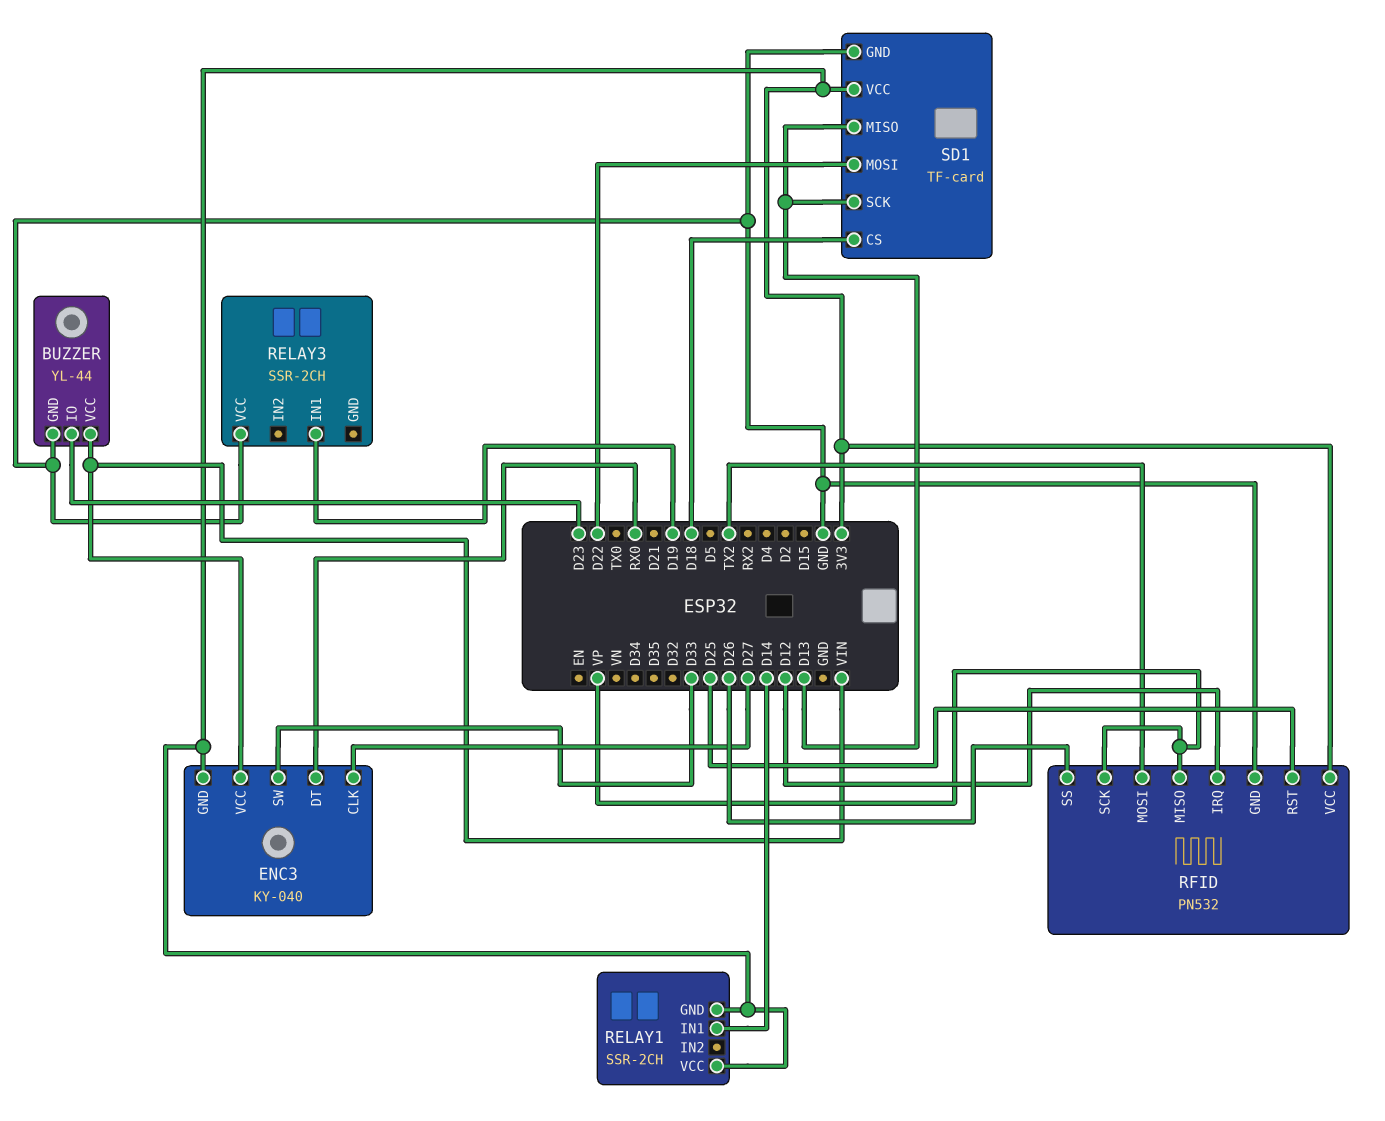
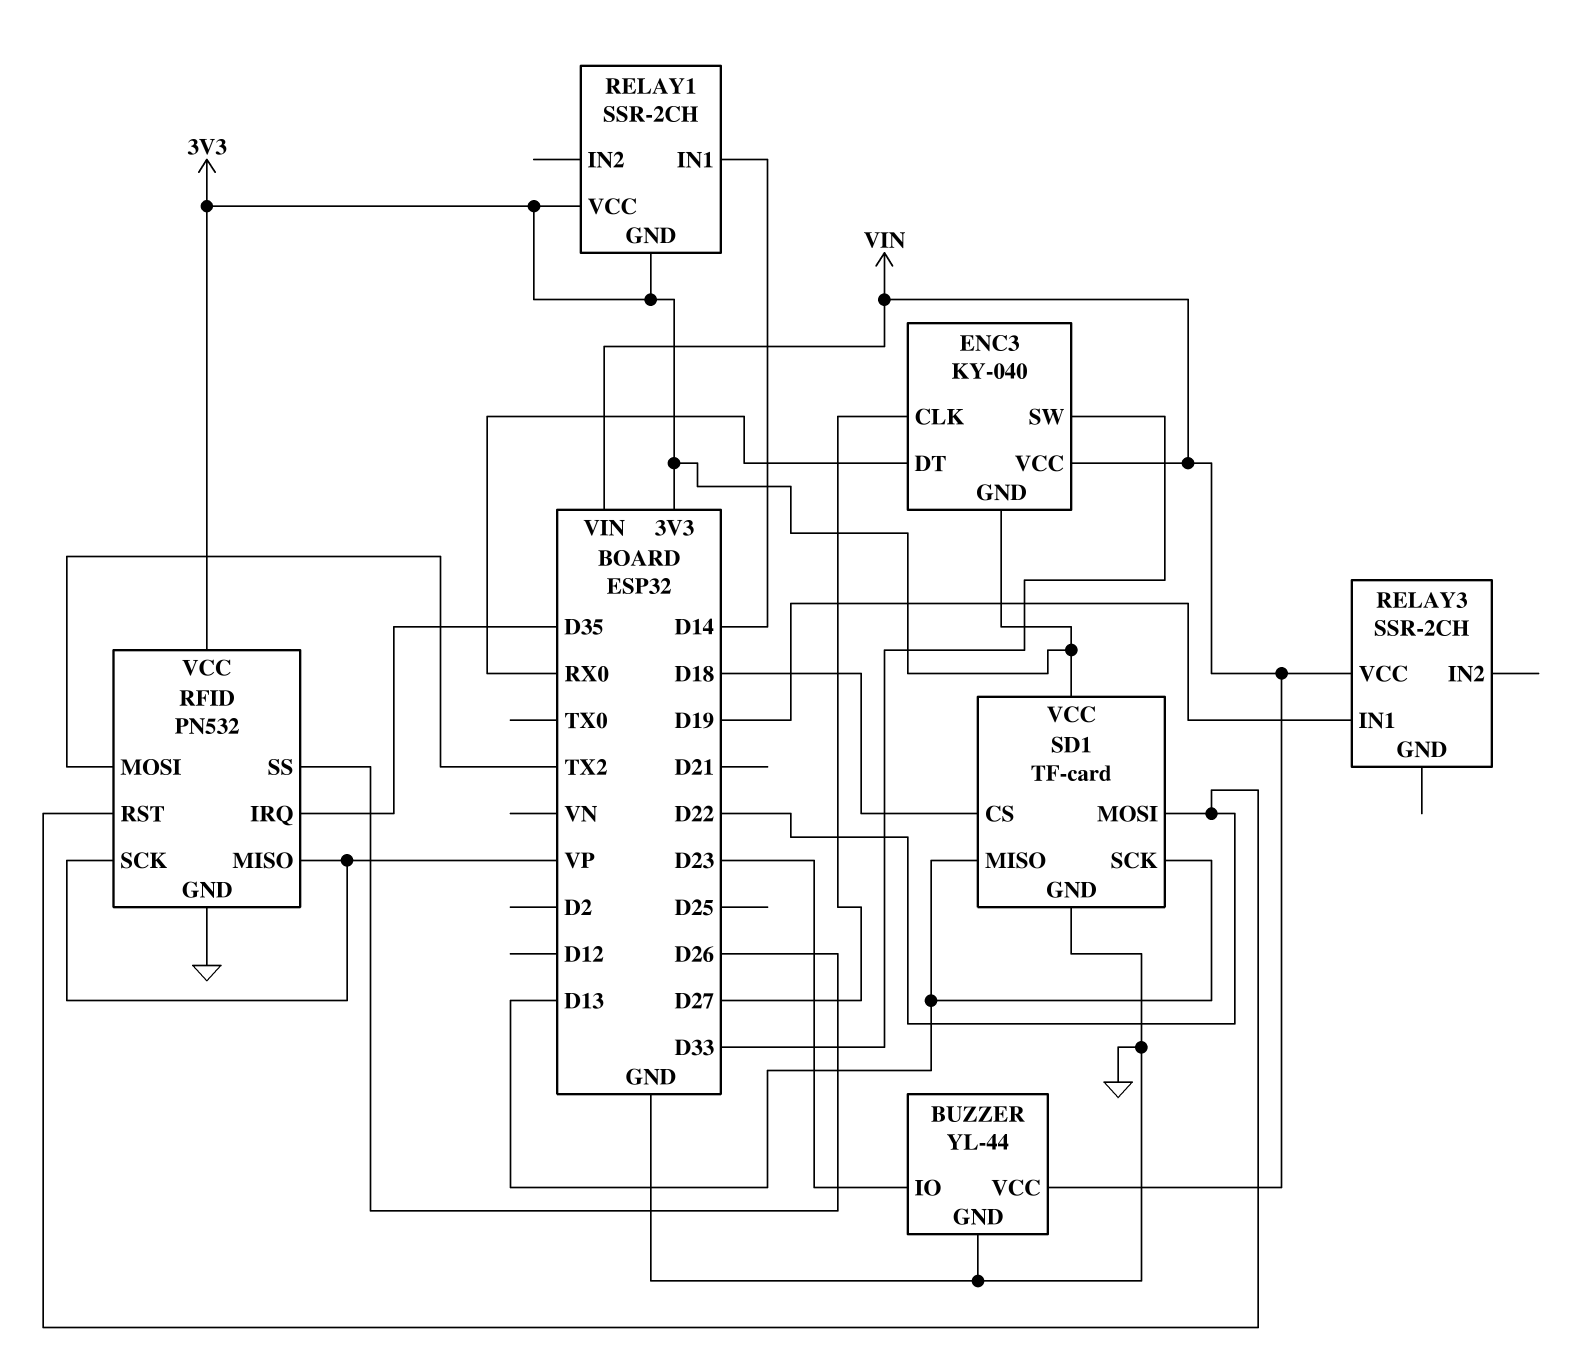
RELAY3 pin VCC: GND -> VIN
RFID pin IRQ: D12 -> D35
RFID pin RST: D25 -> D22

